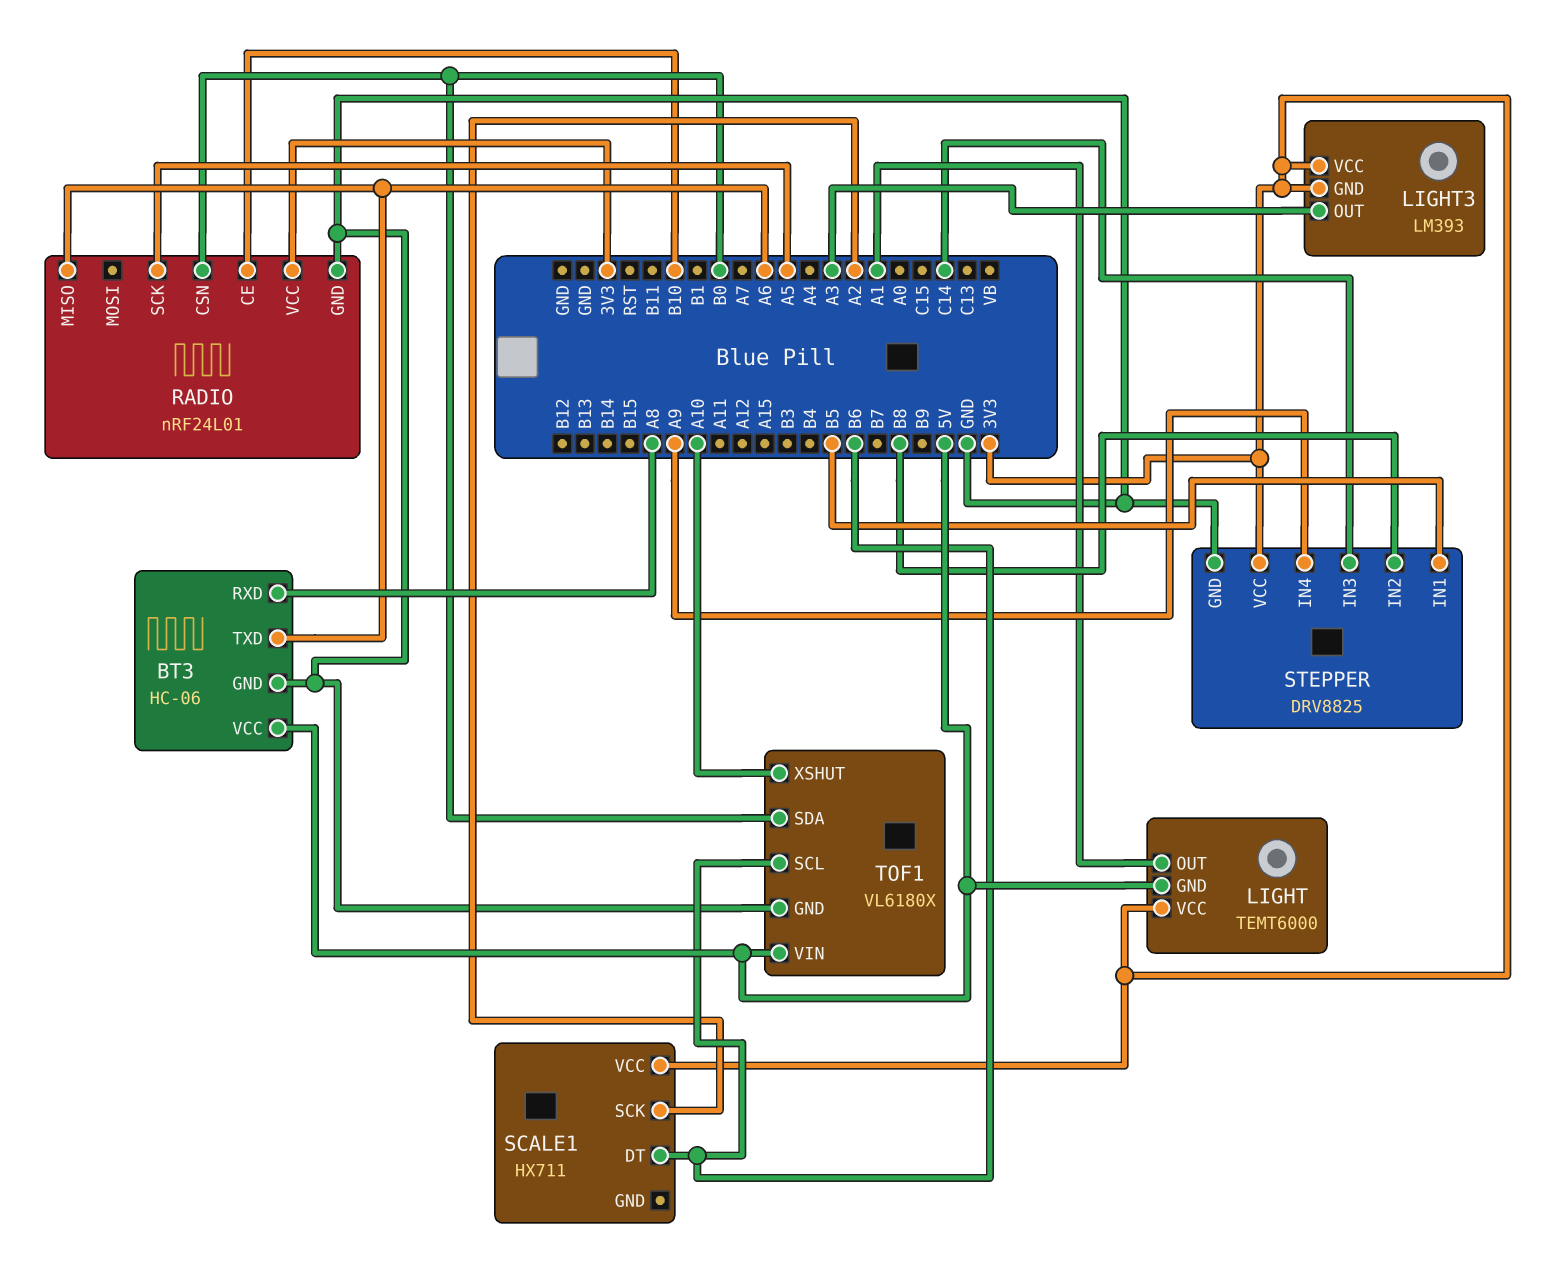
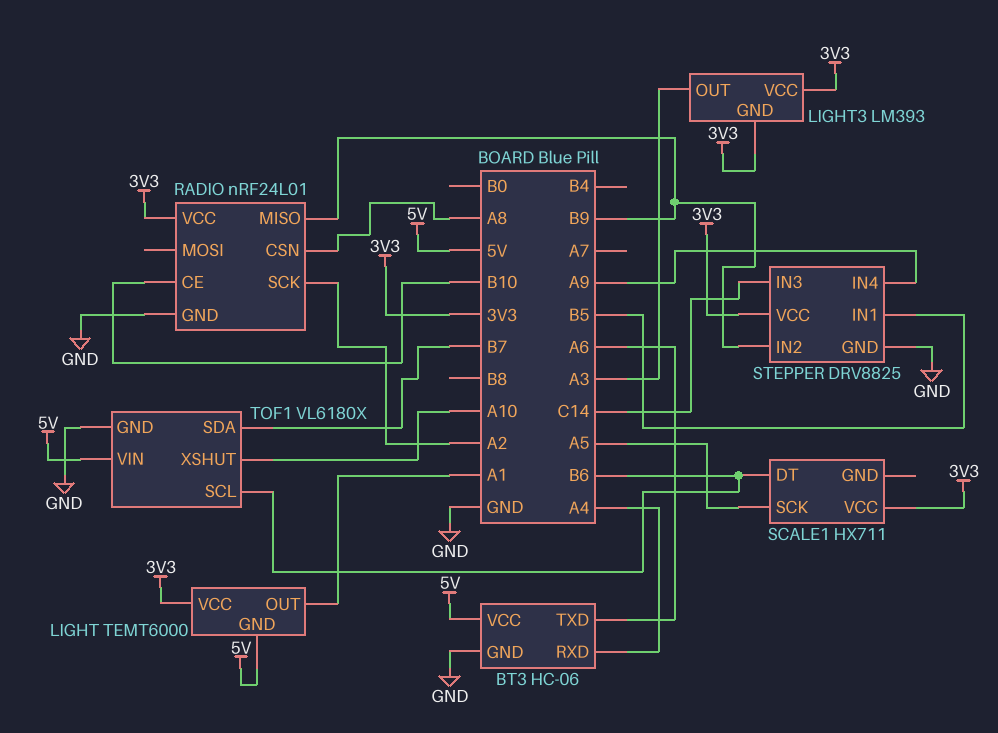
BT3 pin RXD: A8 -> A4
RADIO pin CSN: B0 -> A8
RADIO pin MISO: A6 -> B9
RADIO pin SCK: A5 -> A2
SCALE1 pin SCK: A2 -> A5
STEPPER pin IN2: B8 -> B9
TOF1 pin SDA: B0 -> B7

